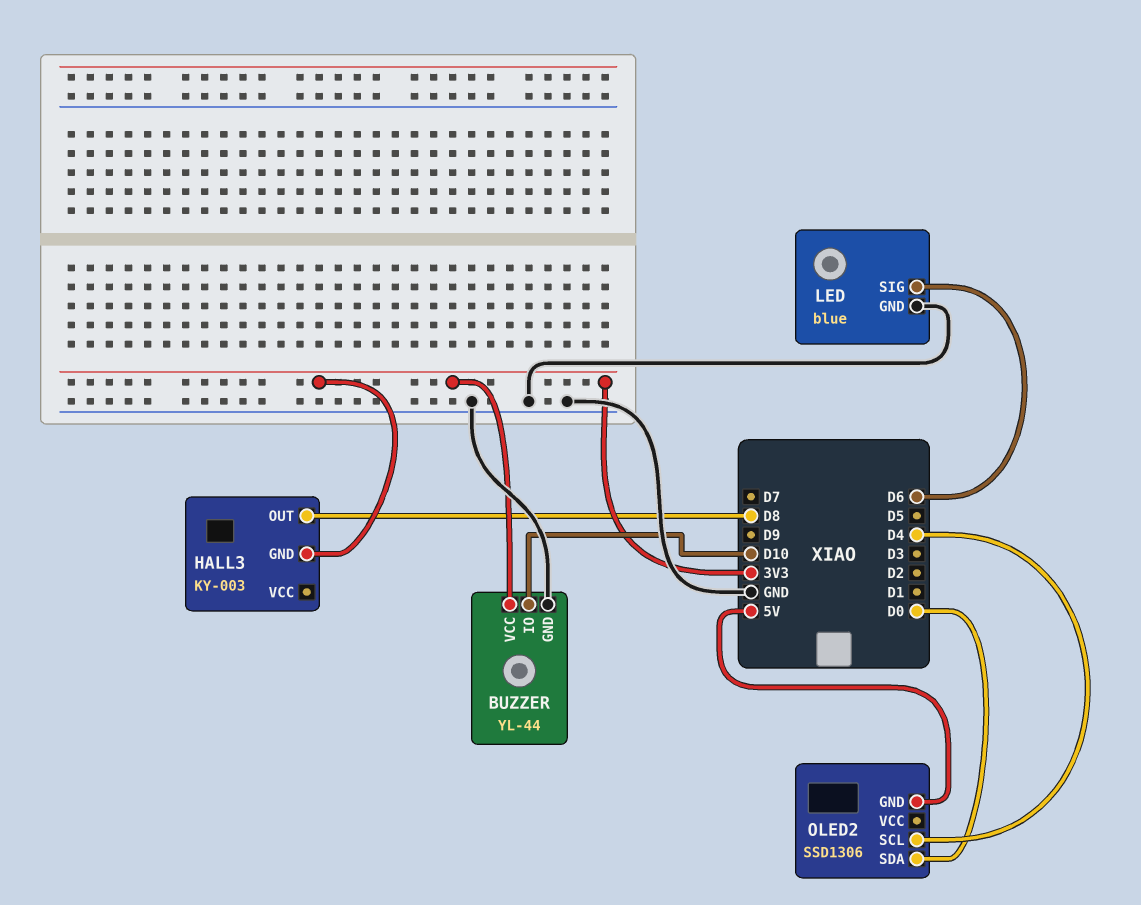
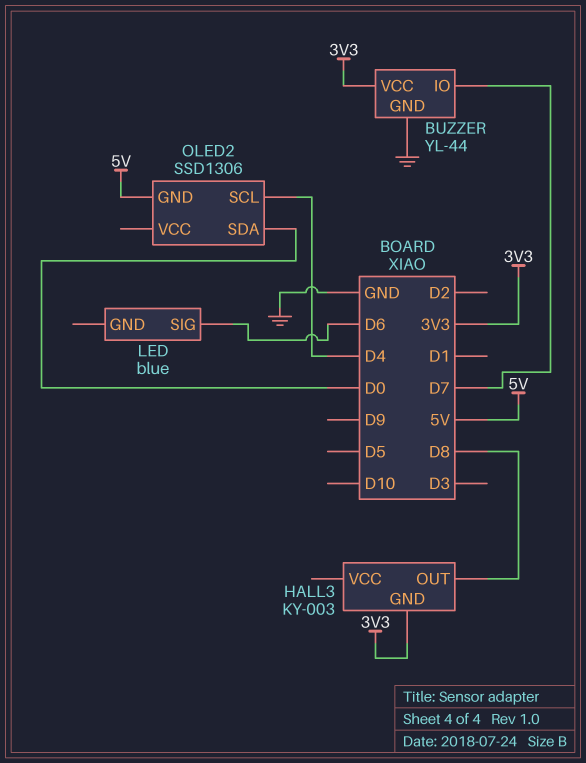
BUZZER pin IO: D10 -> D7
LED pin GND: GND -> none

